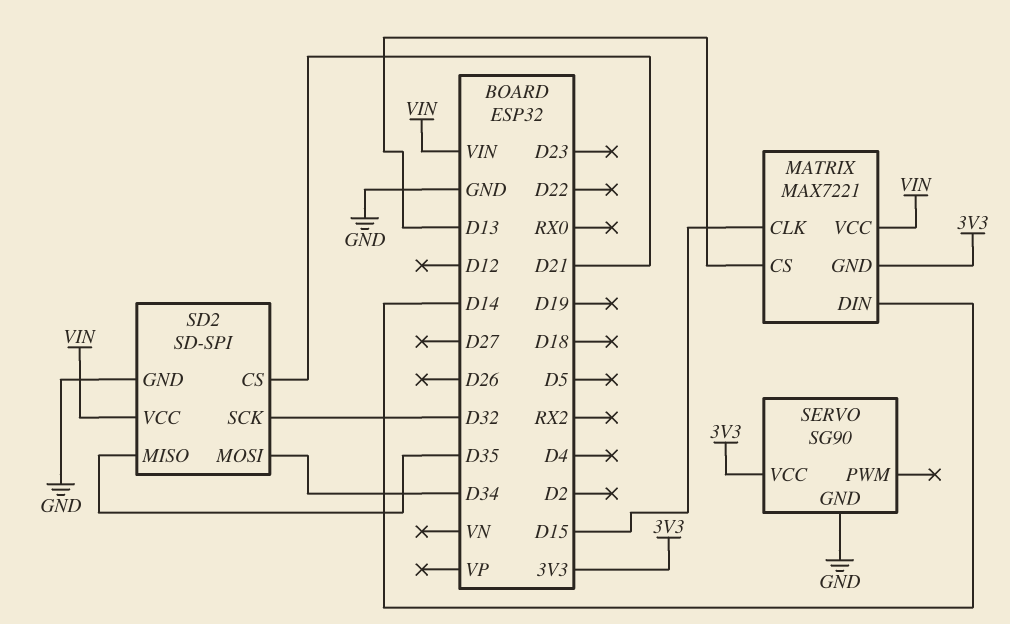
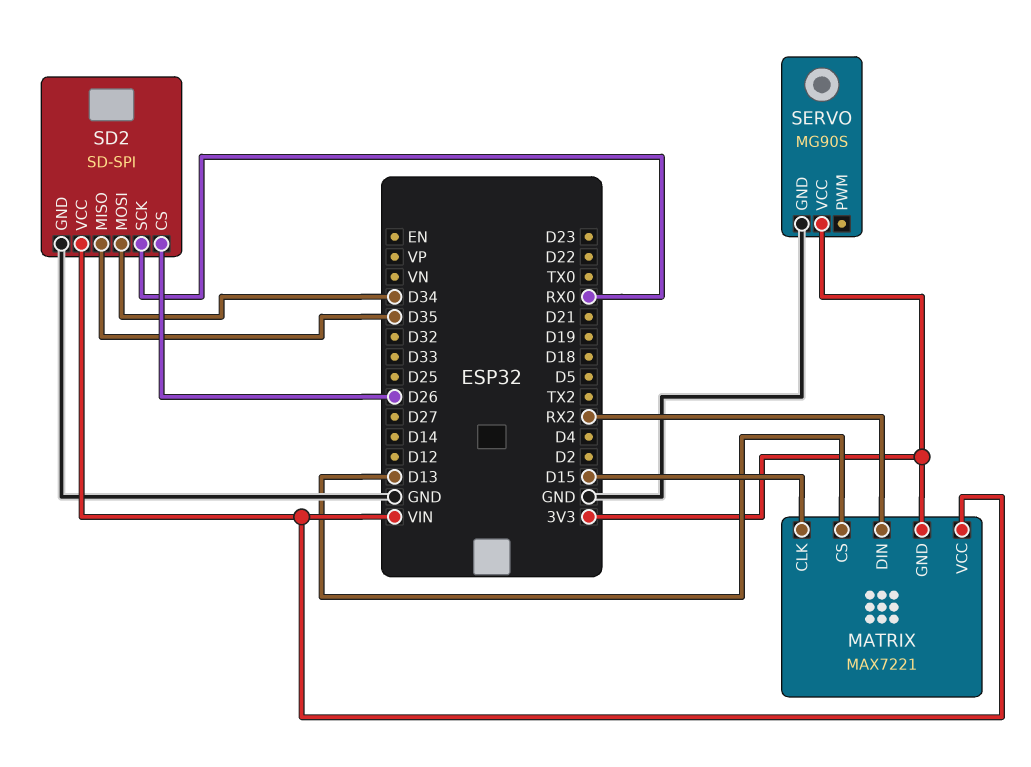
MATRIX pin DIN: D14 -> RX2
SD2 pin CS: D21 -> D26
SD2 pin SCK: D32 -> RX0
SERVO: SG90 -> MG90S

